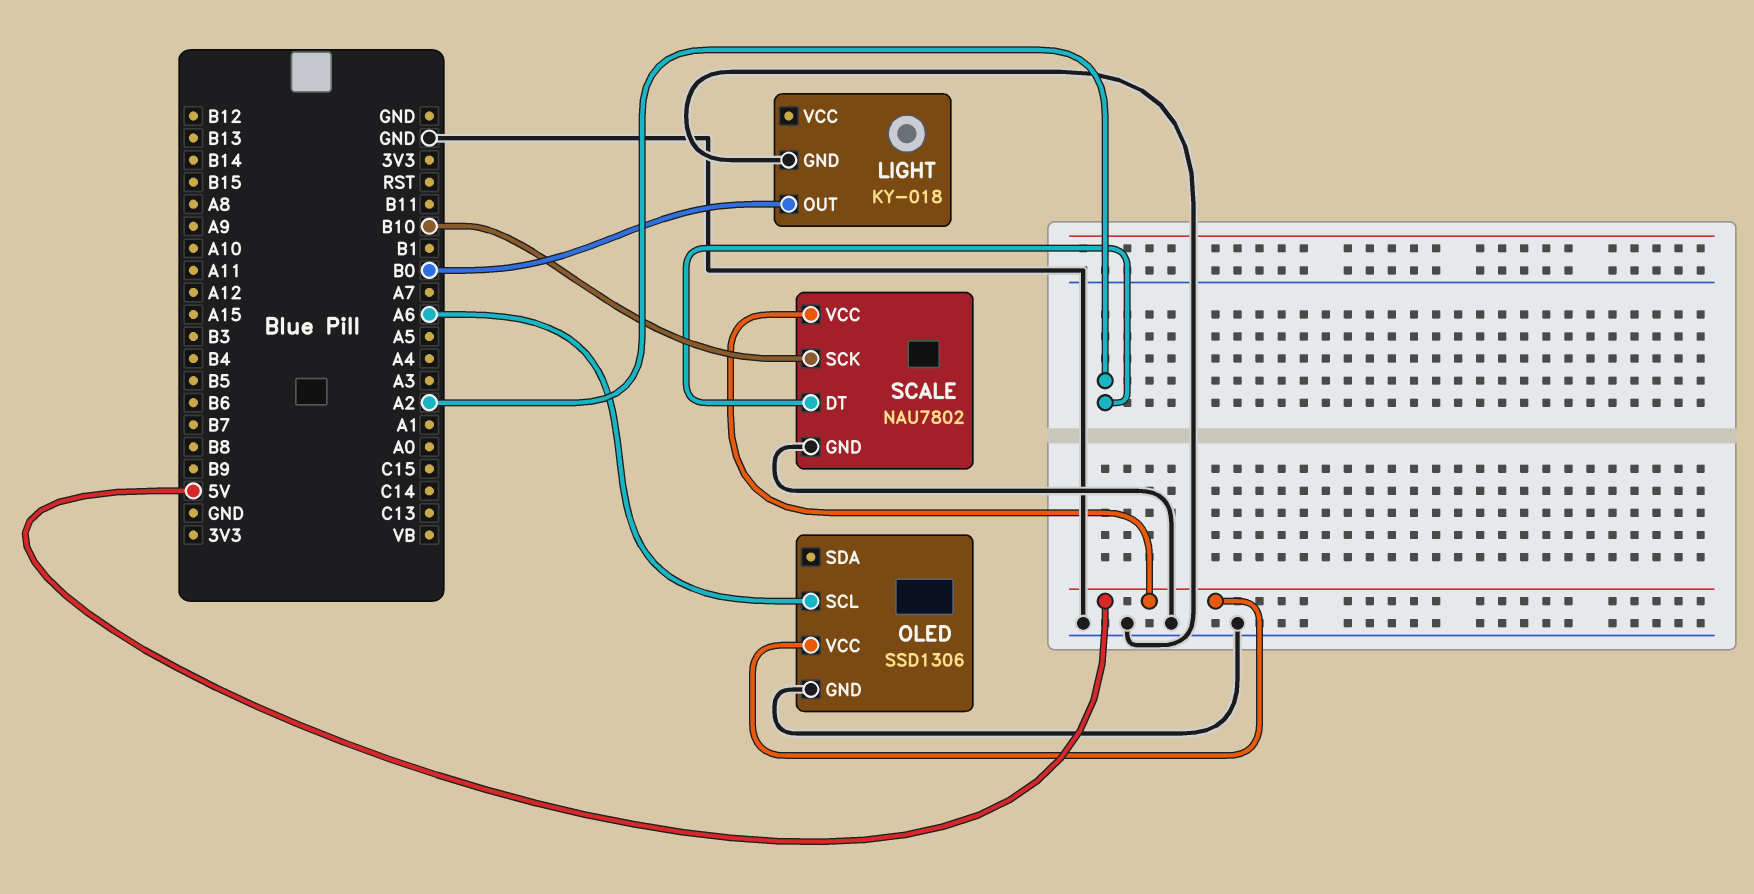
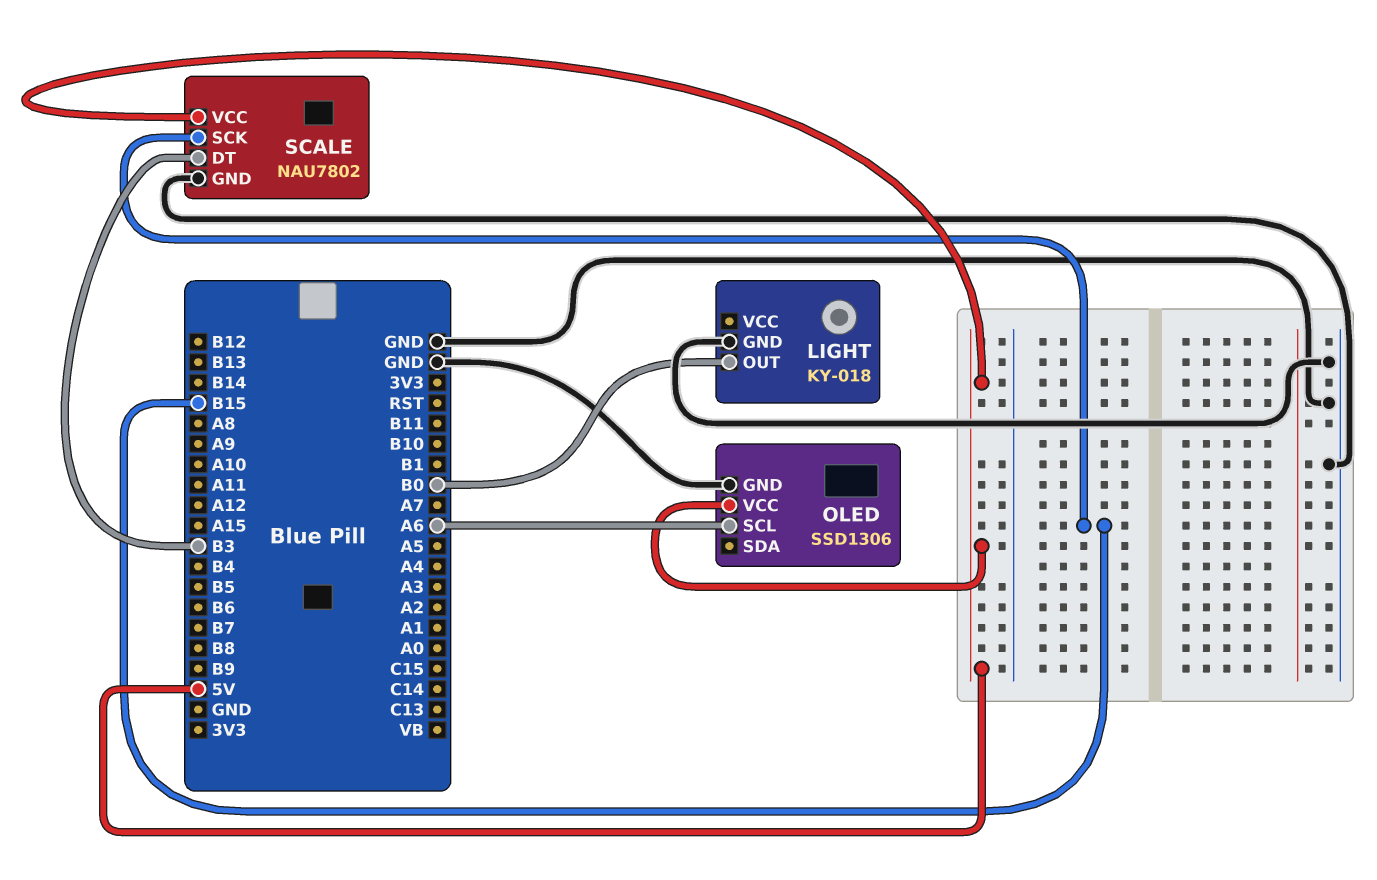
SCALE pin DT: A2 -> B3
SCALE pin SCK: B10 -> B15

